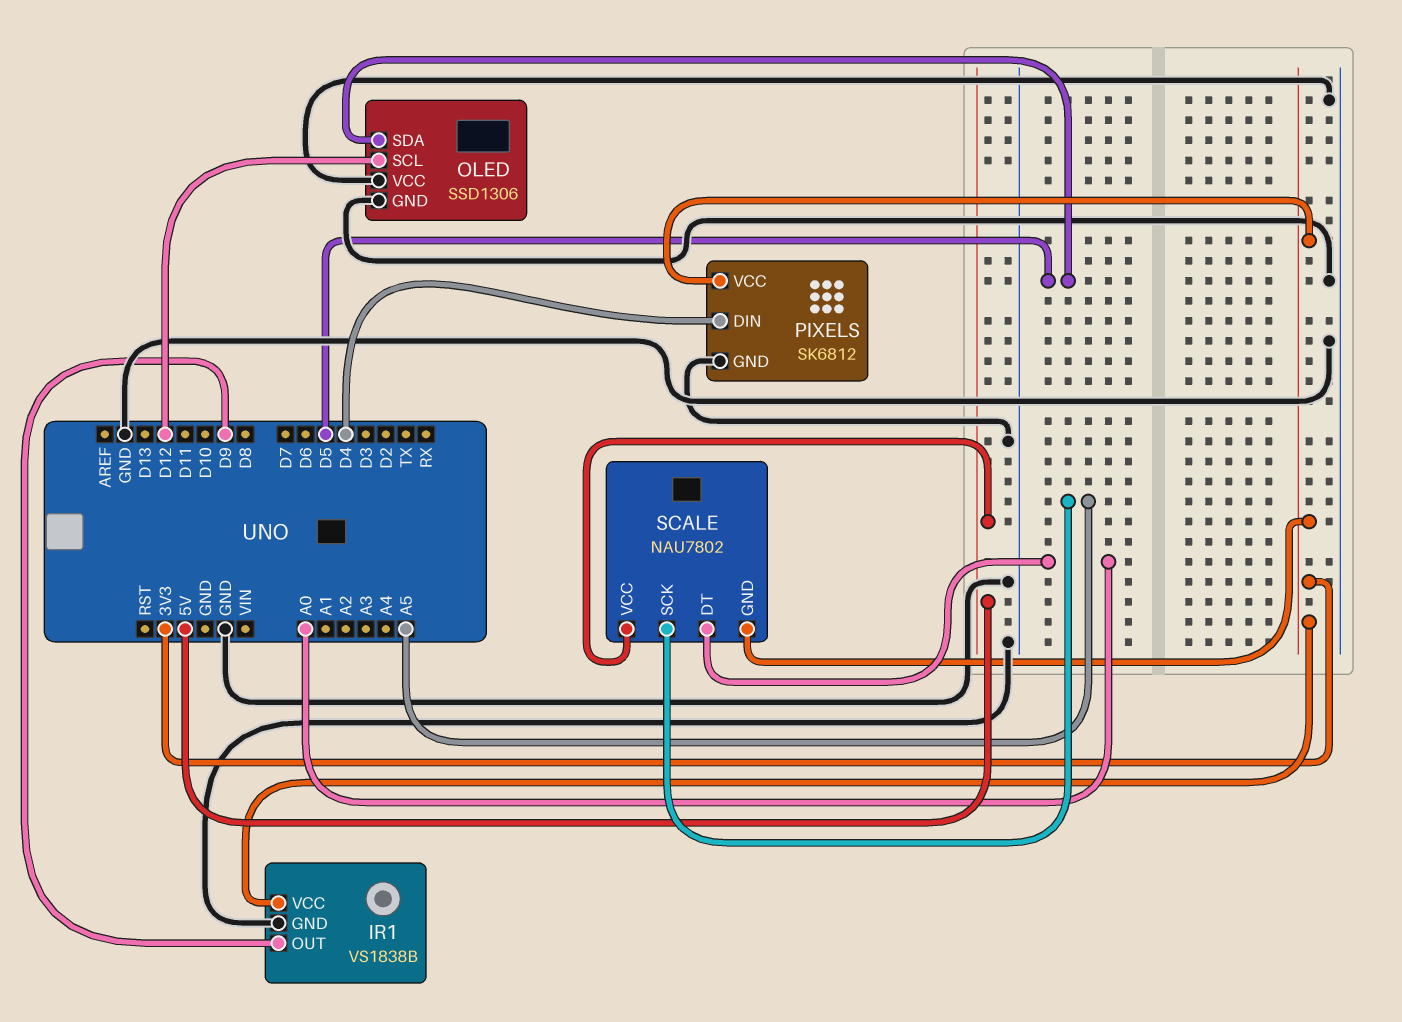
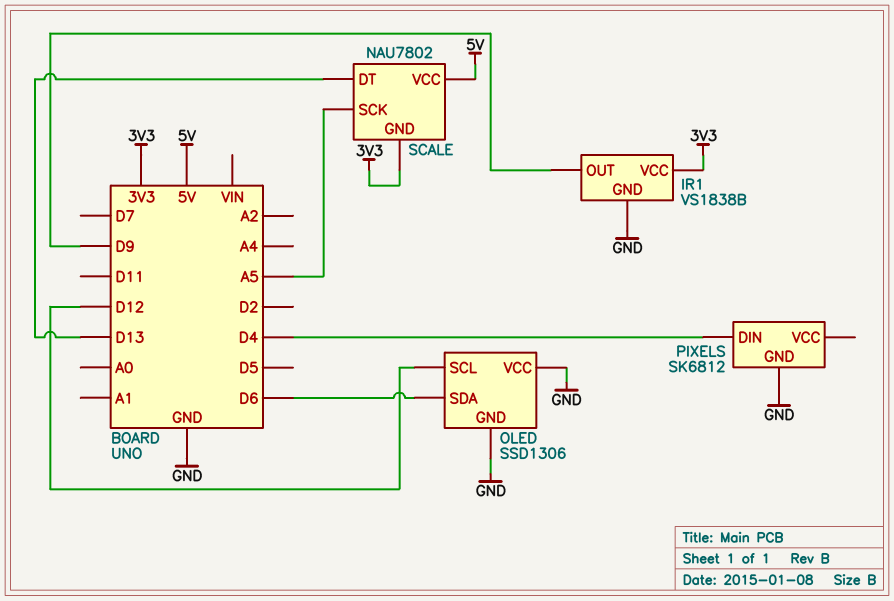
OLED pin SDA: D5 -> D6
PIXELS pin VCC: 3V3 -> none
SCALE pin DT: A0 -> D13

